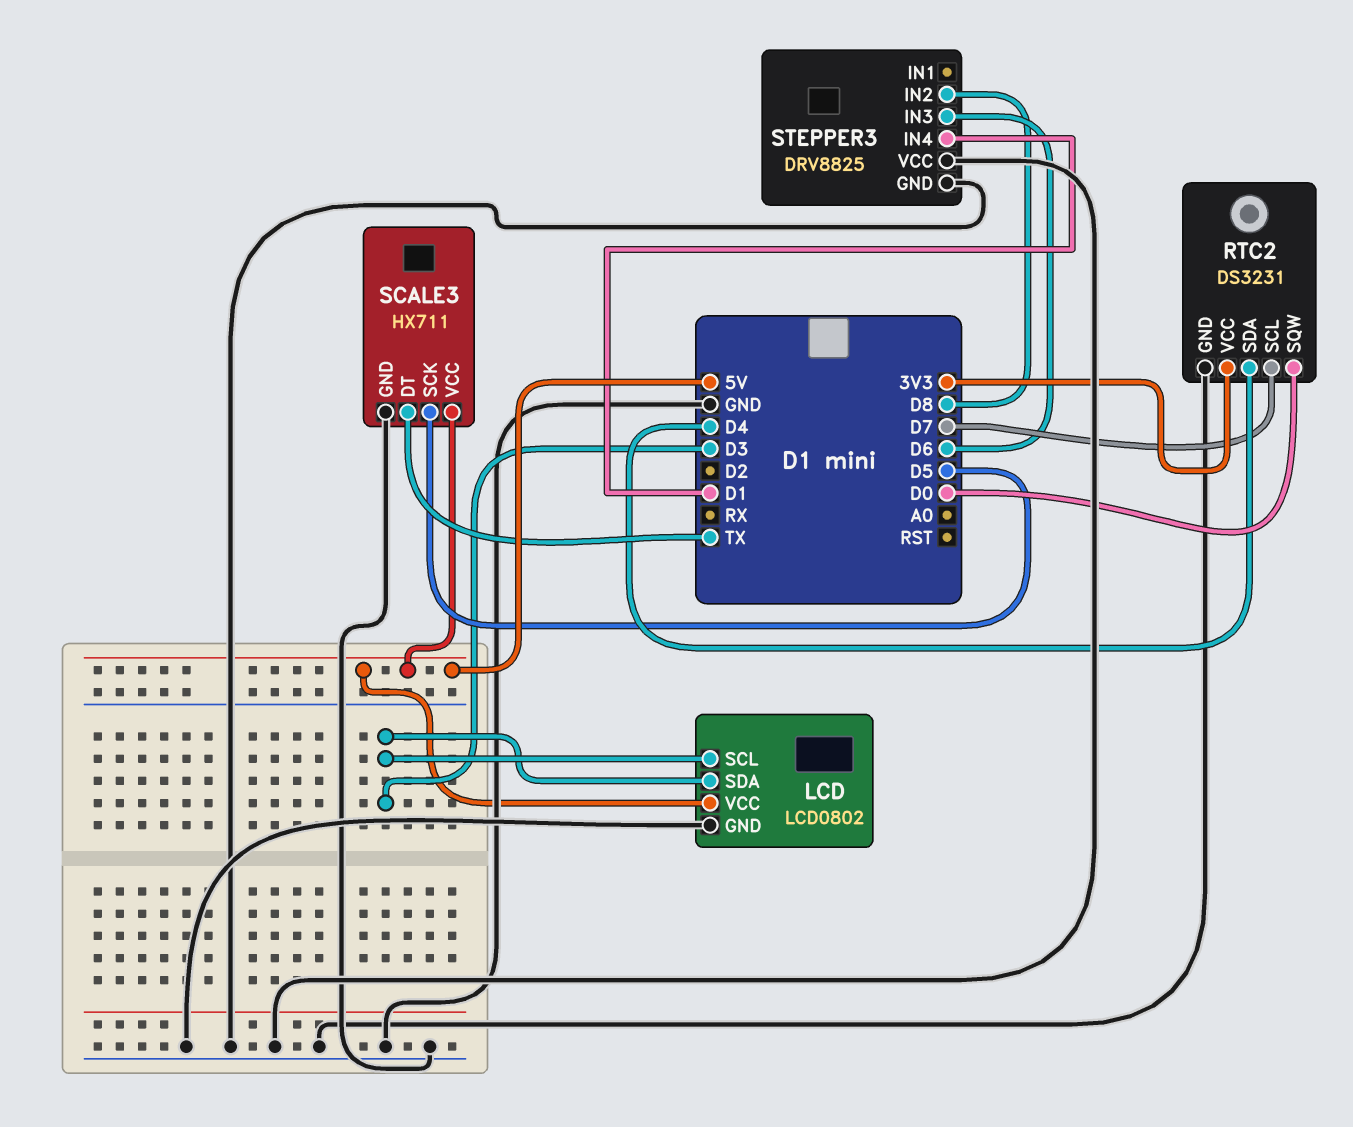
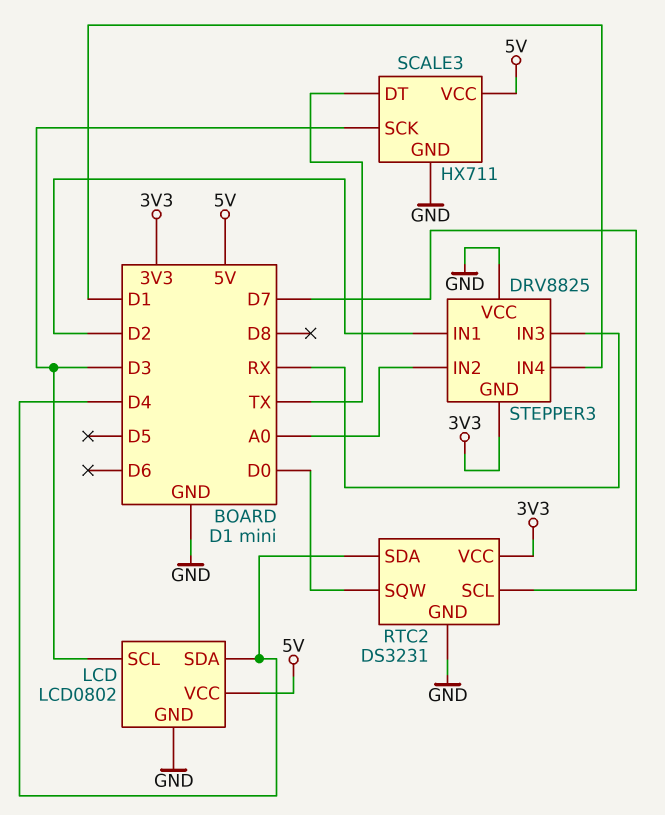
LCD pin SDA: D3 -> D4
SCALE3 pin SCK: D5 -> D3
STEPPER3 pin GND: GND -> 3V3
STEPPER3 pin IN1: none -> D2
STEPPER3 pin IN2: D8 -> A0
STEPPER3 pin IN3: D6 -> RX

